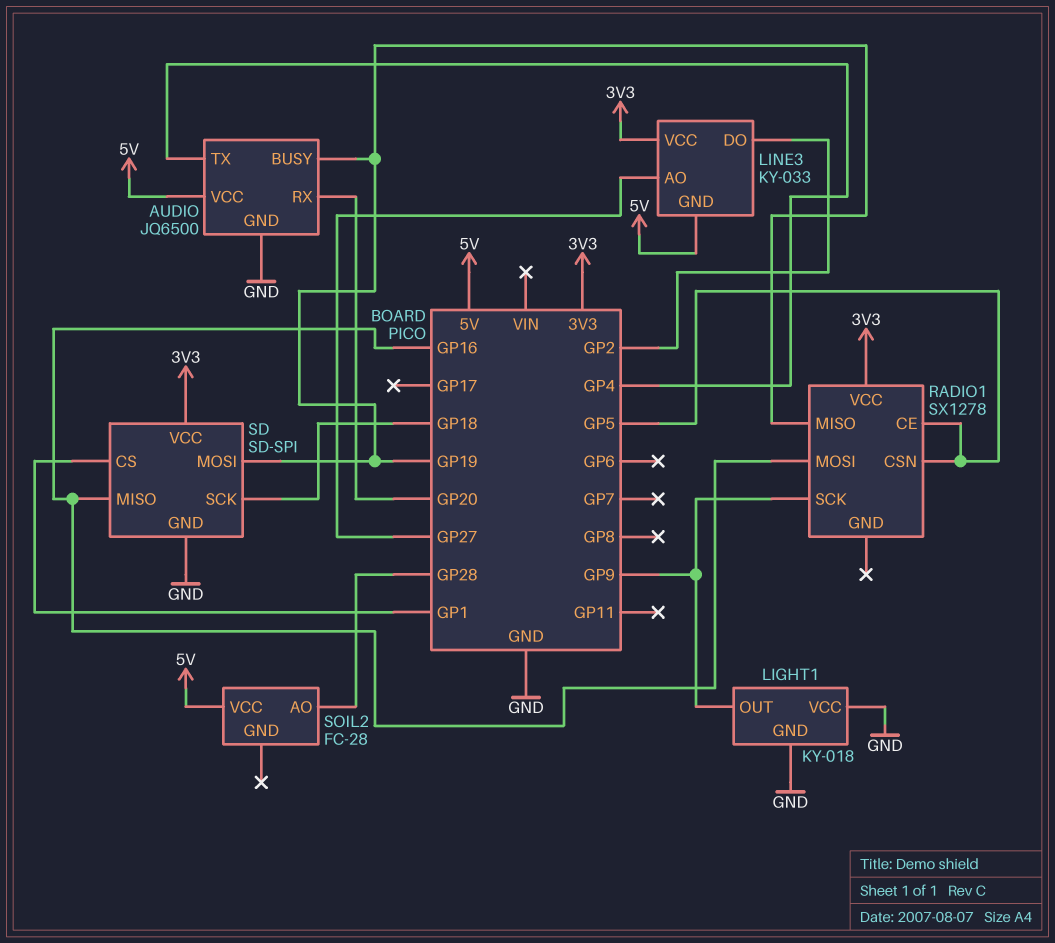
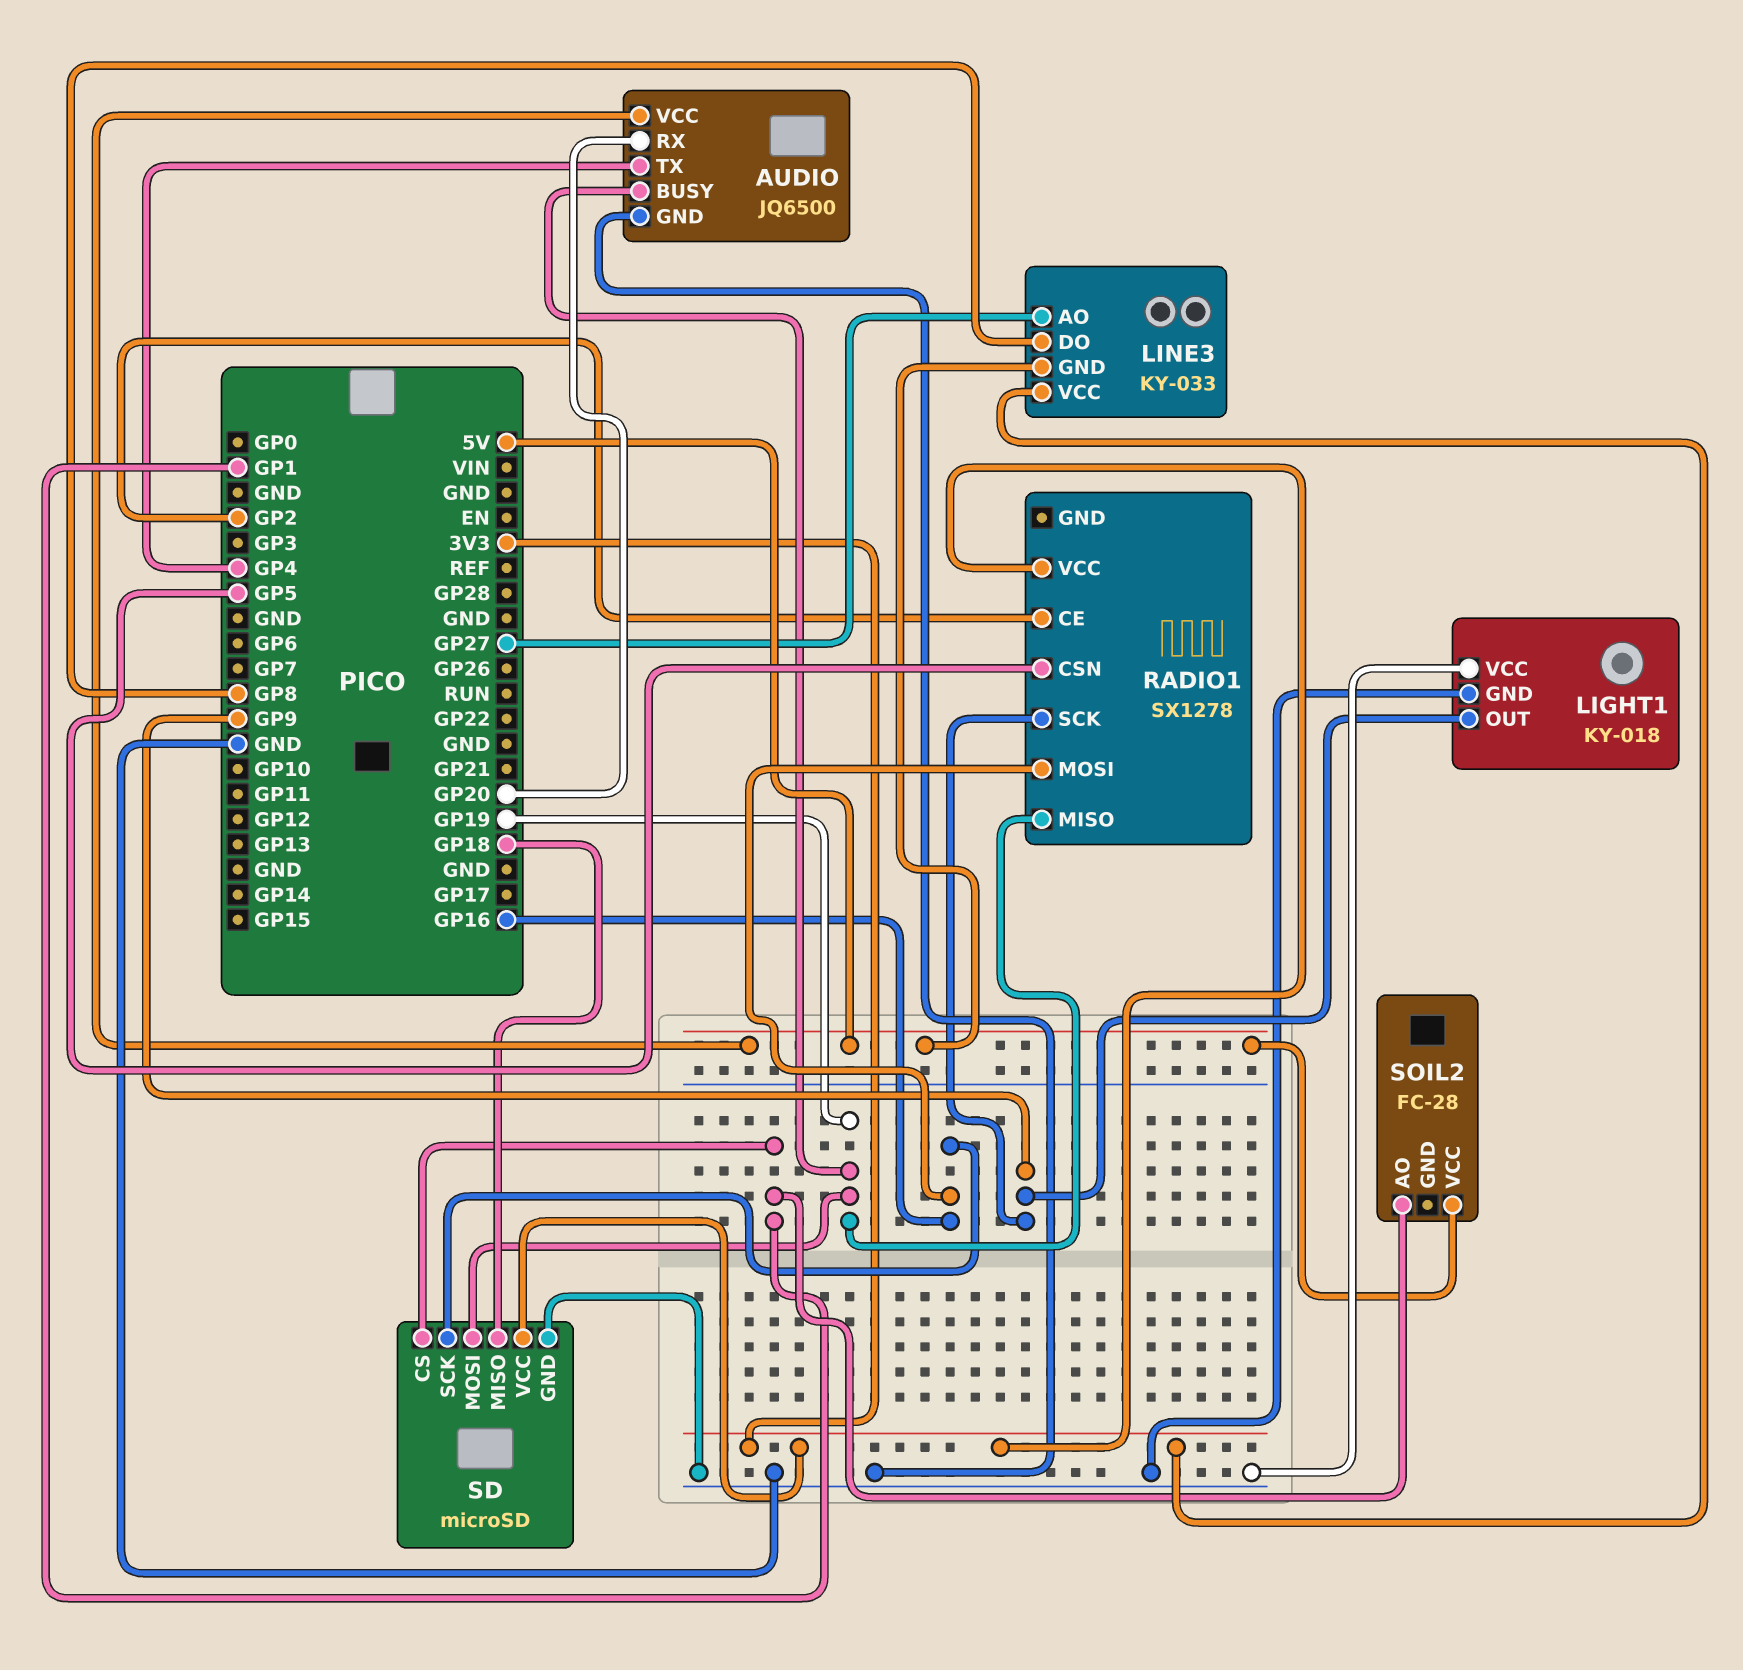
LINE3 pin DO: GP2 -> GP8
RADIO1 pin CE: GP5 -> GP2
SD: SD-SPI -> microSD
SD pin MISO: GP16 -> GP18
SD pin SCK: GP18 -> GP16
SOIL2 pin AO: GP28 -> GP1

